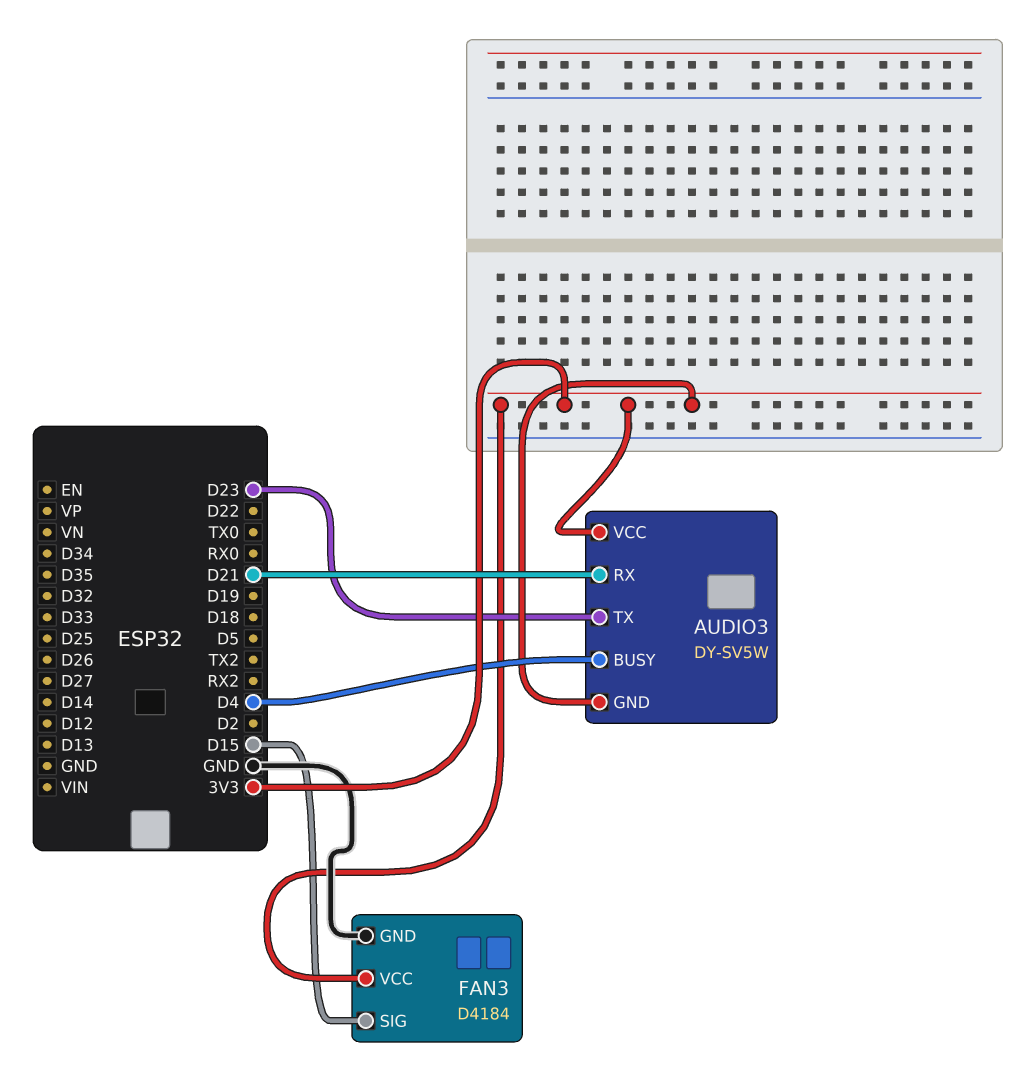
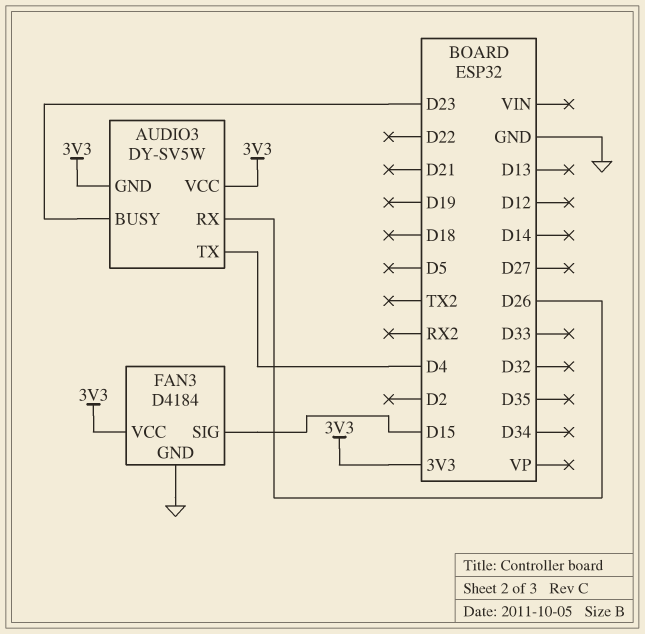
AUDIO3 pin BUSY: D4 -> D23
AUDIO3 pin RX: D21 -> D26
AUDIO3 pin TX: D23 -> D4

